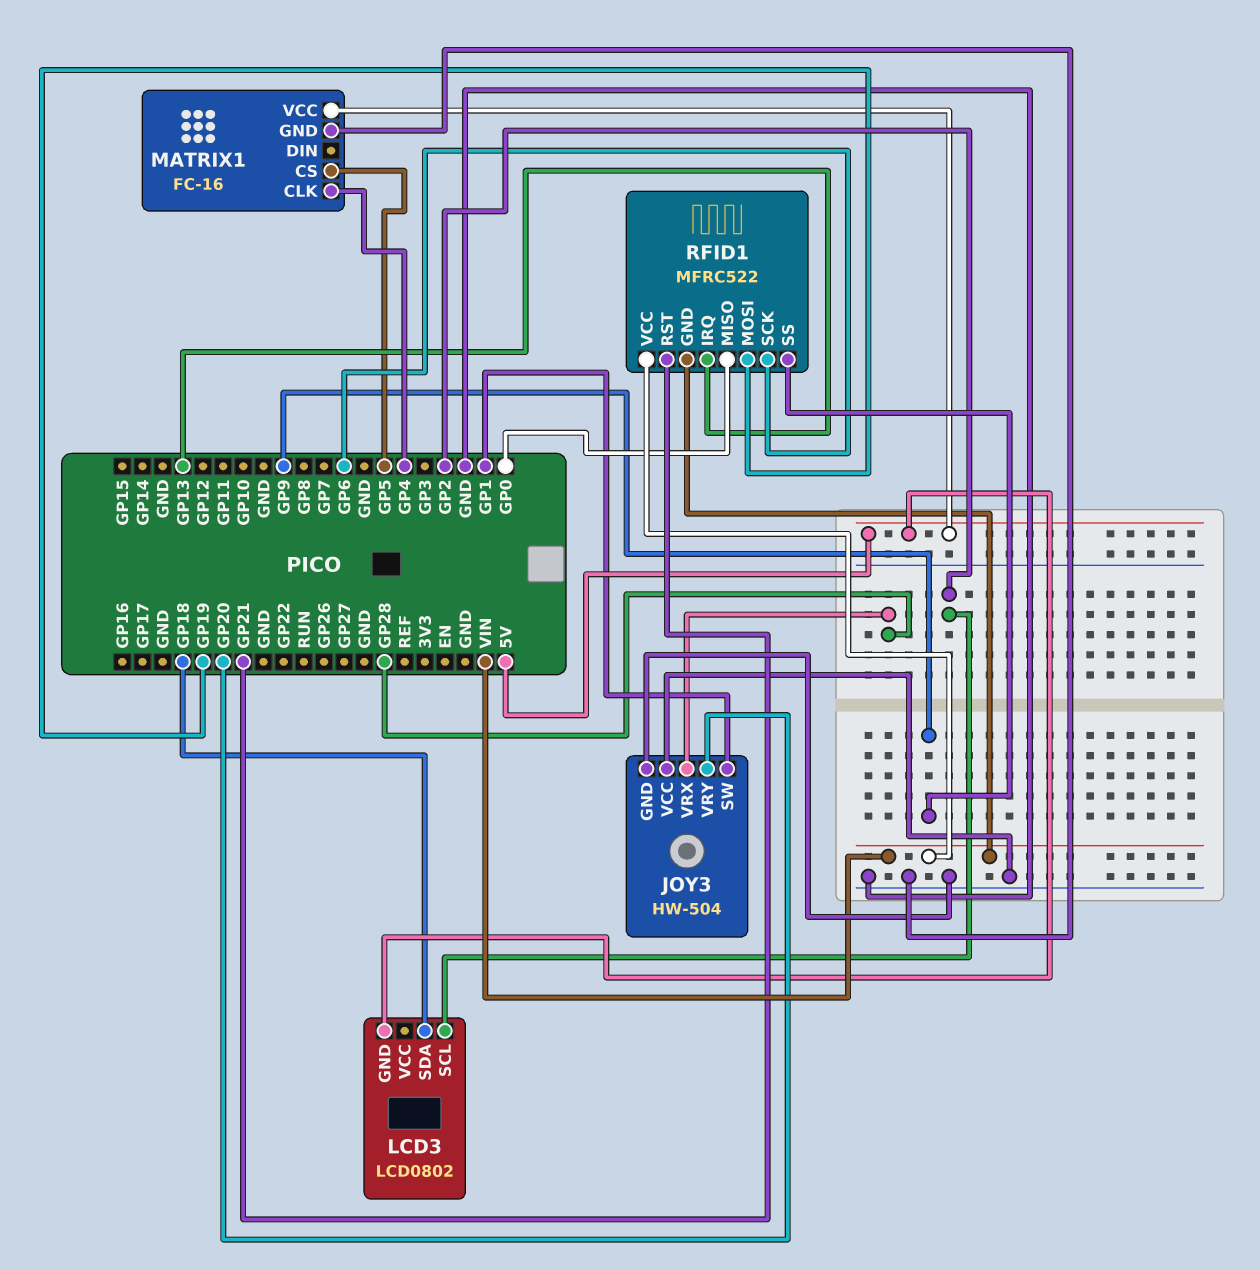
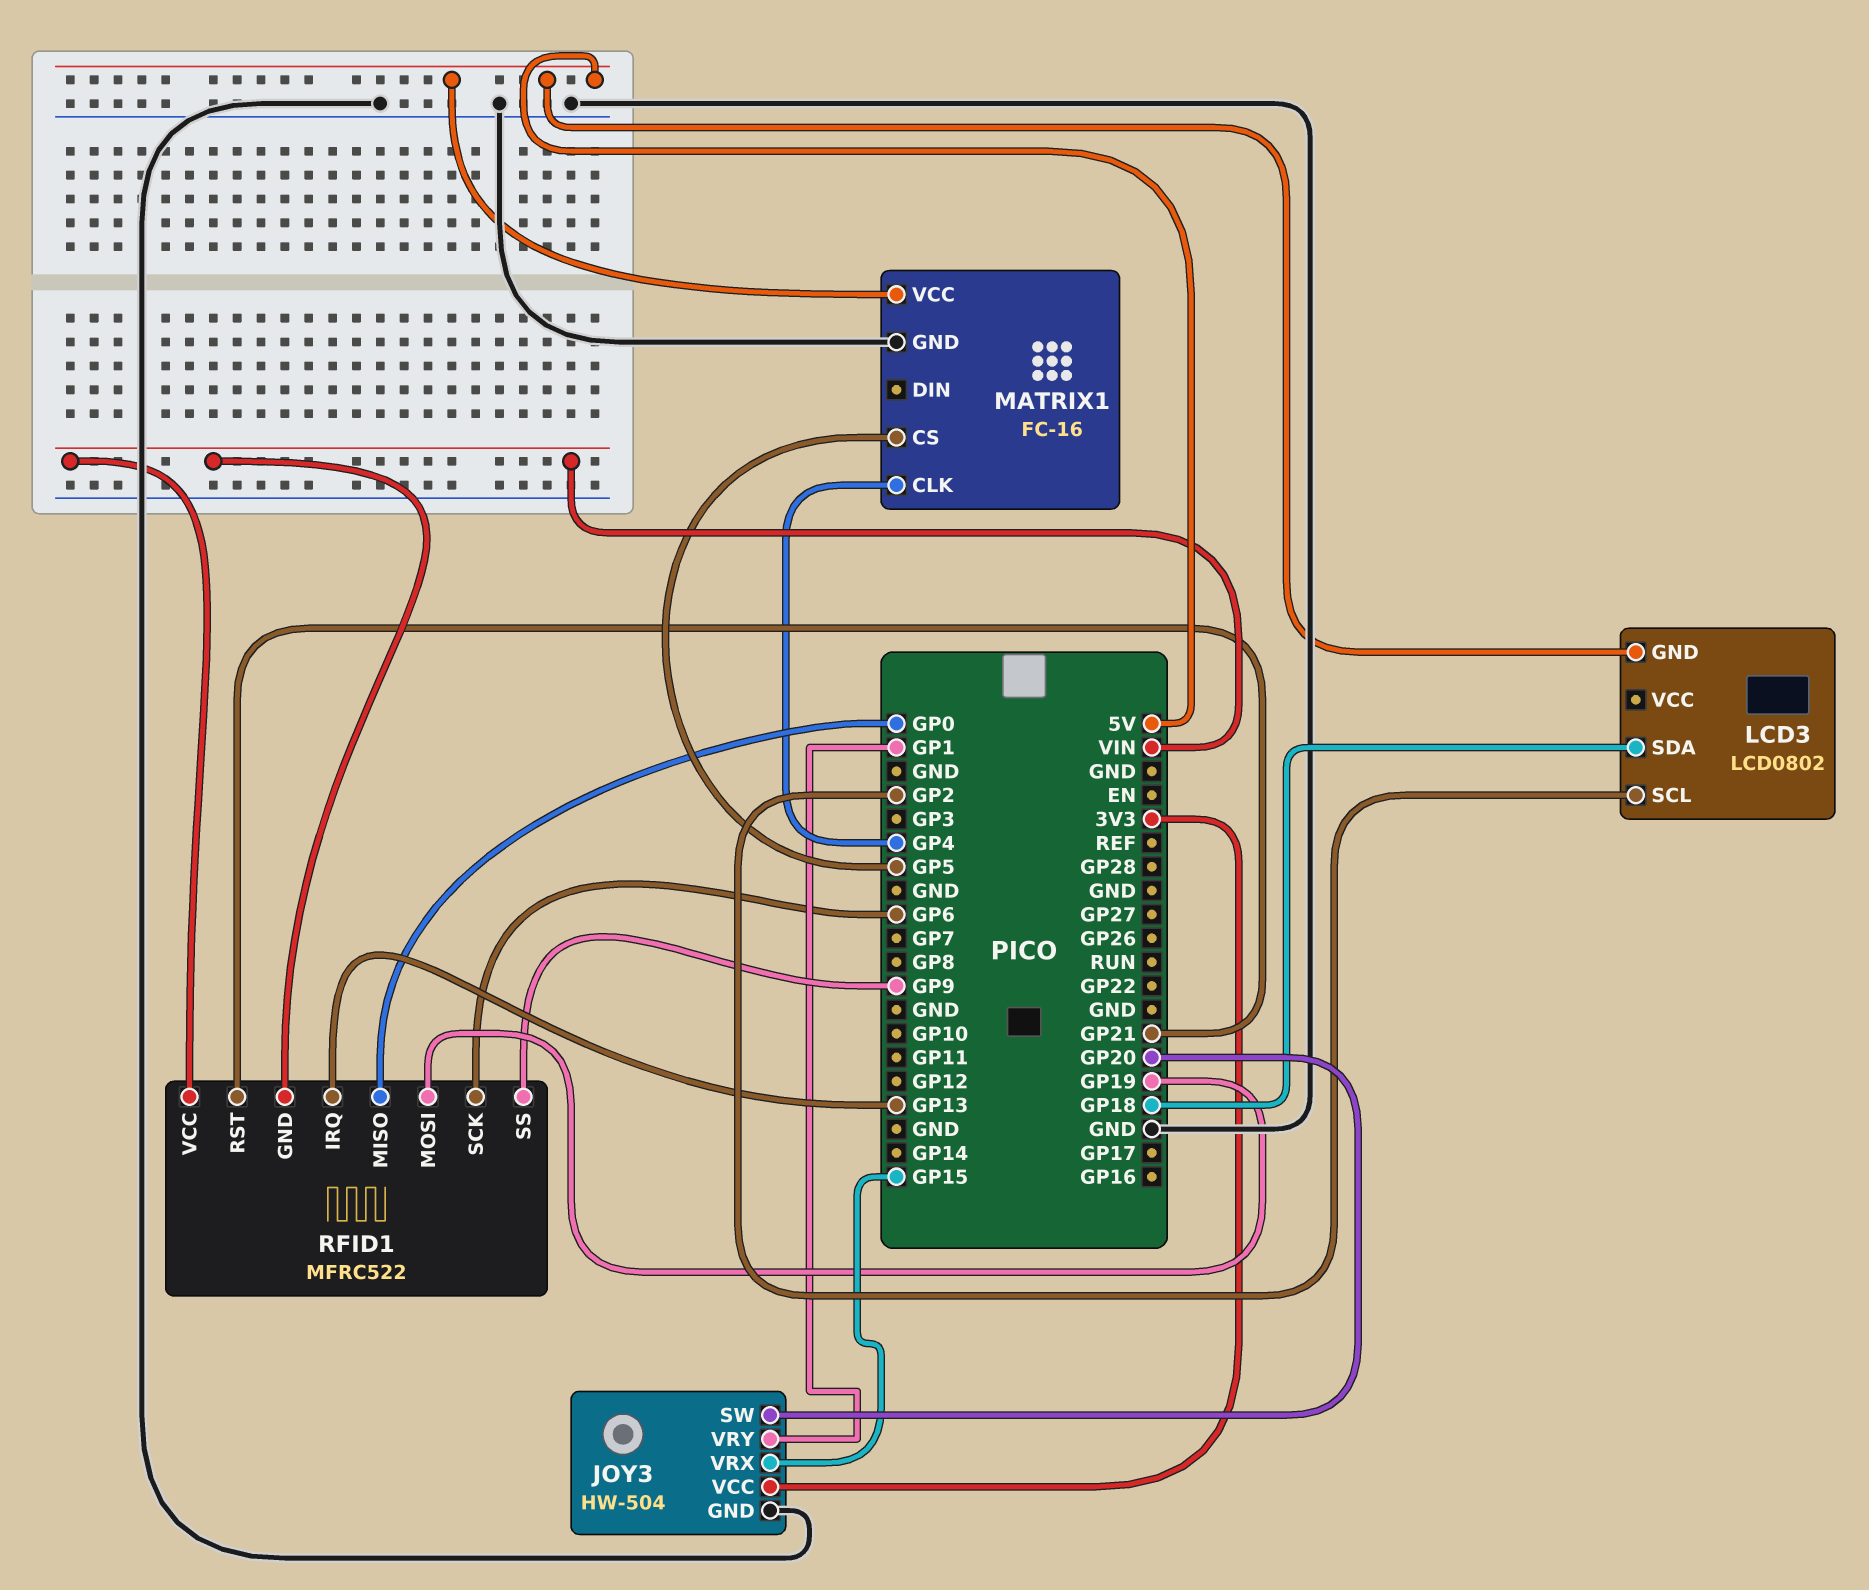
JOY3 pin SW: GP1 -> GP20
JOY3 pin VCC: GND -> 3V3
JOY3 pin VRX: GP28 -> GP15
JOY3 pin VRY: GP20 -> GP1

